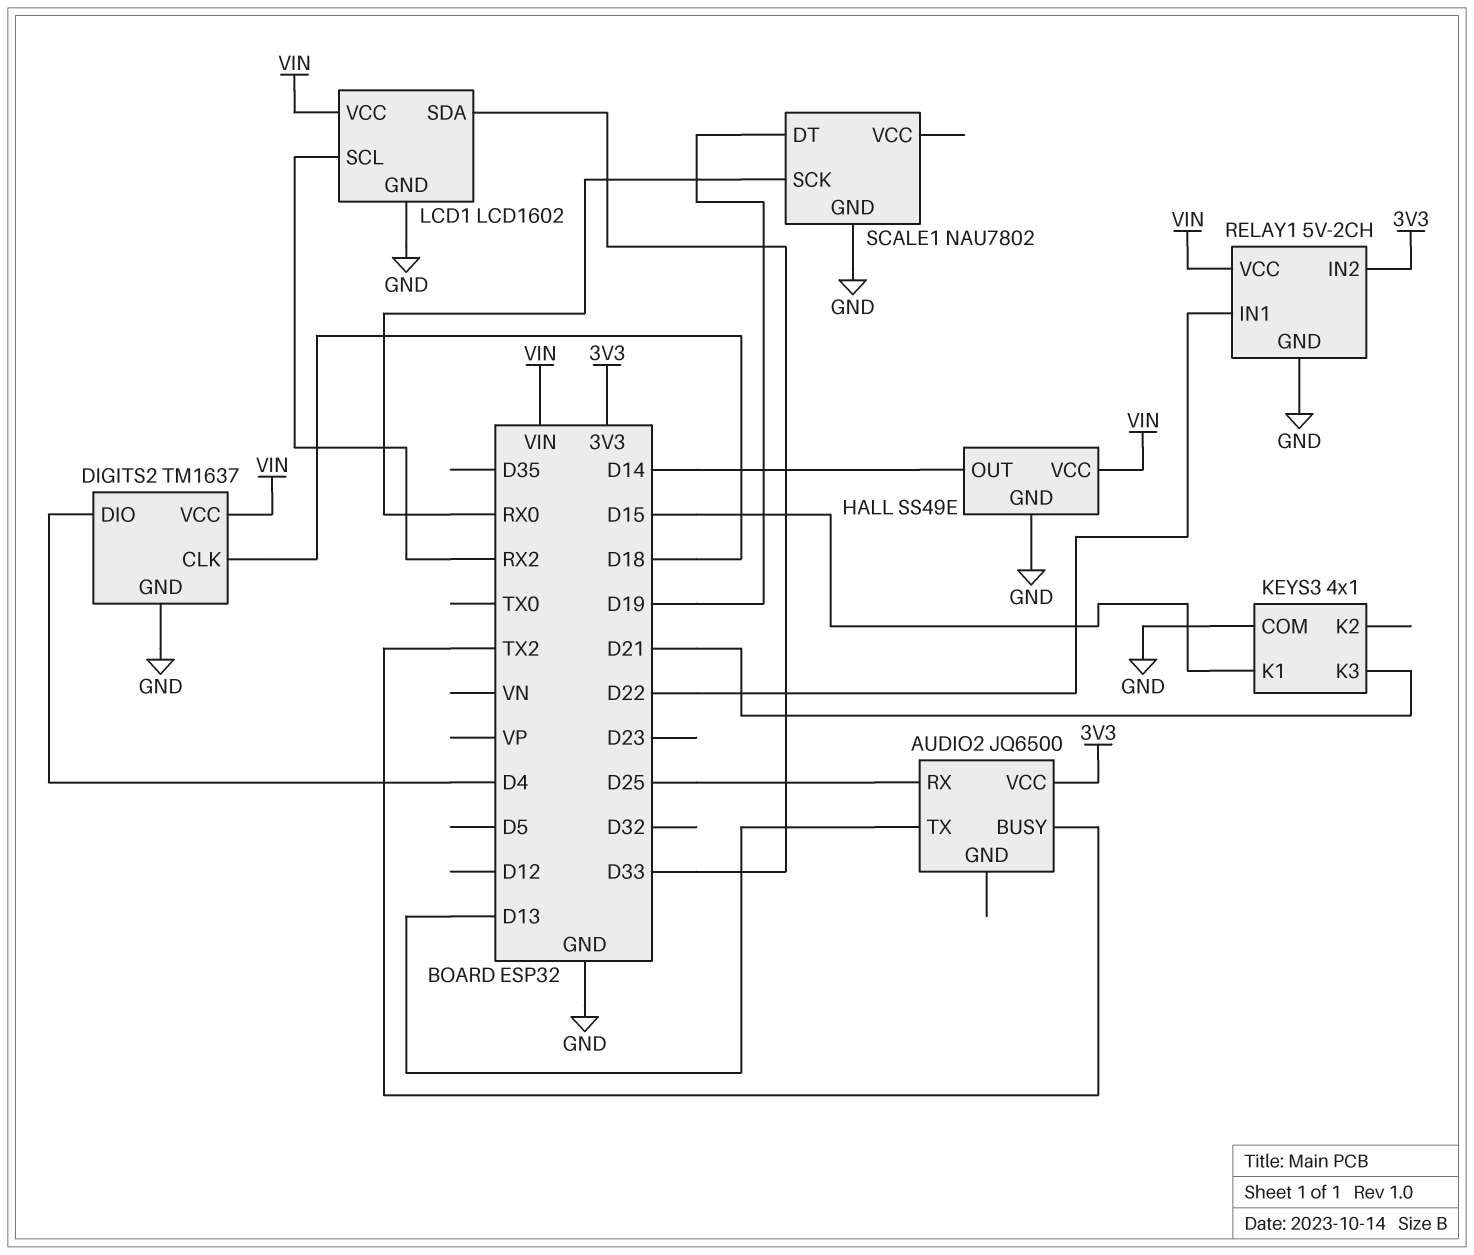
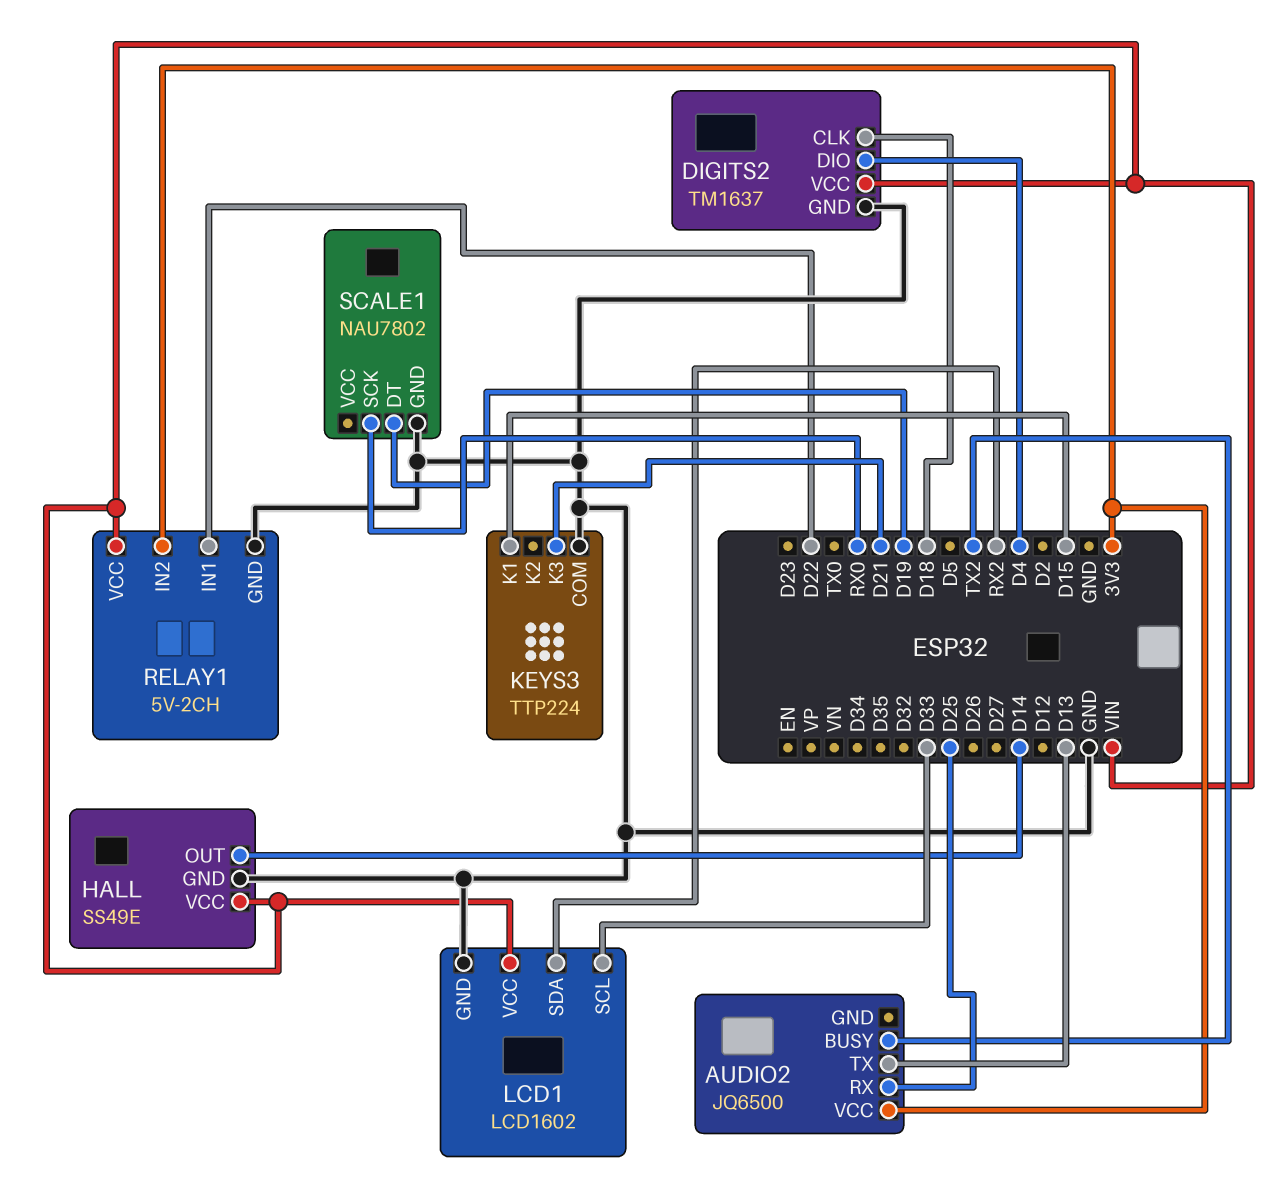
KEYS3: 4x1 -> TTP224
LCD1 pin SCL: RX2 -> D33
LCD1 pin SDA: D33 -> RX2

